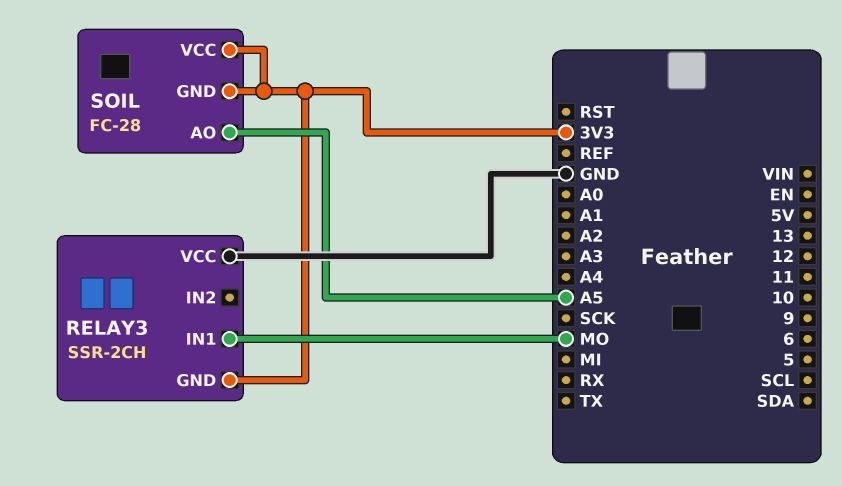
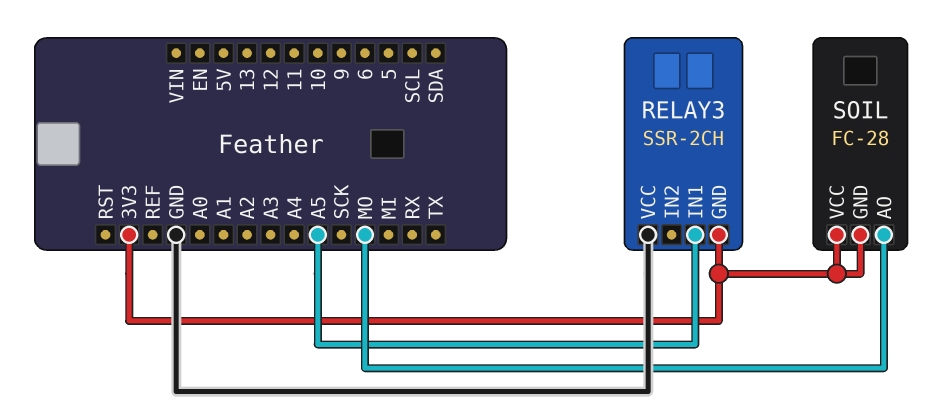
RELAY3 pin IN1: MO -> A5
SOIL pin AO: A5 -> MO

